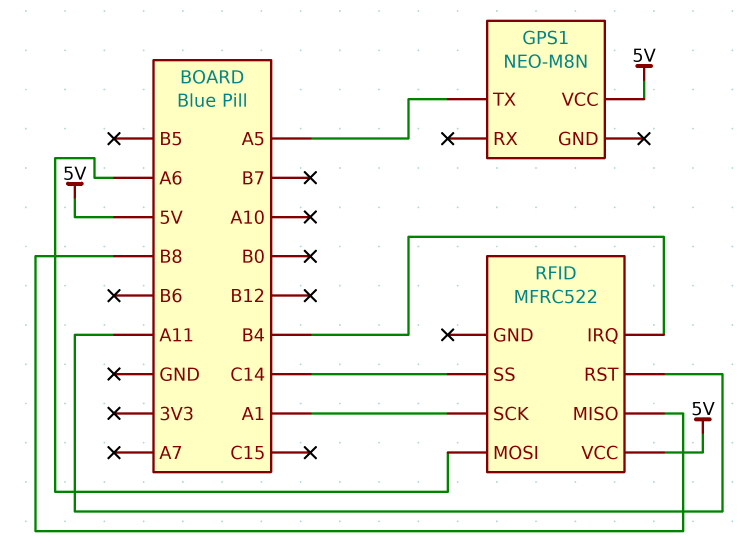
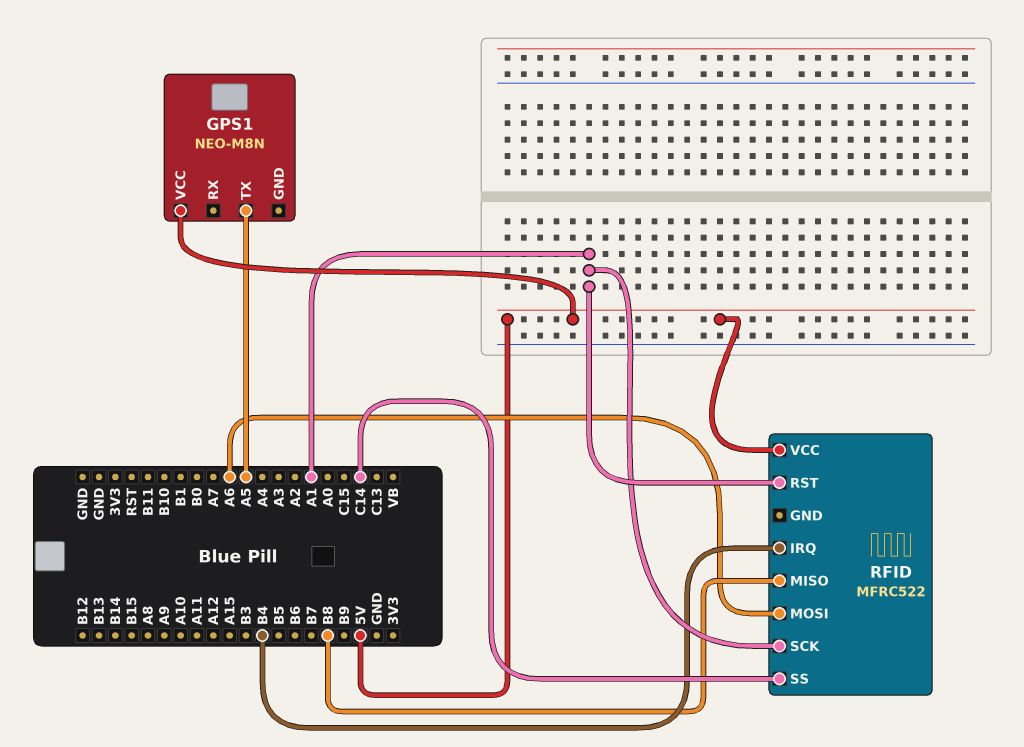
RFID pin RST: A11 -> A1

